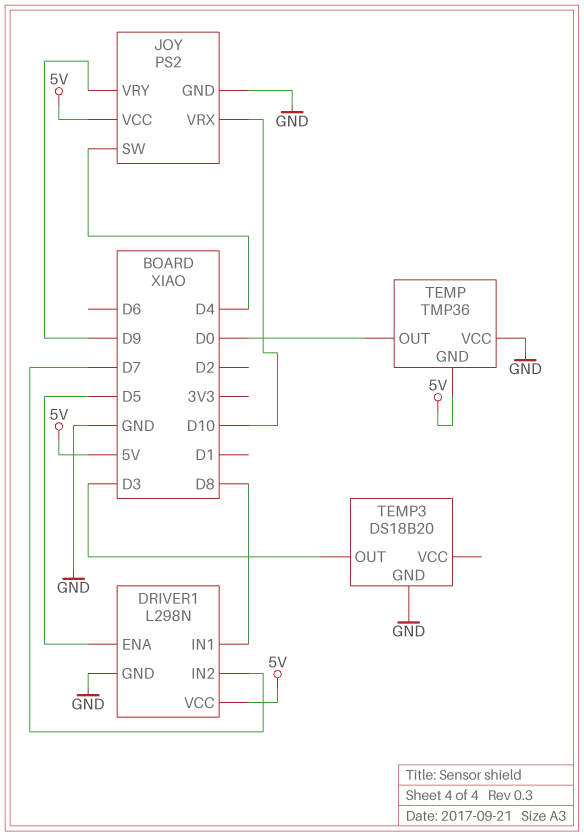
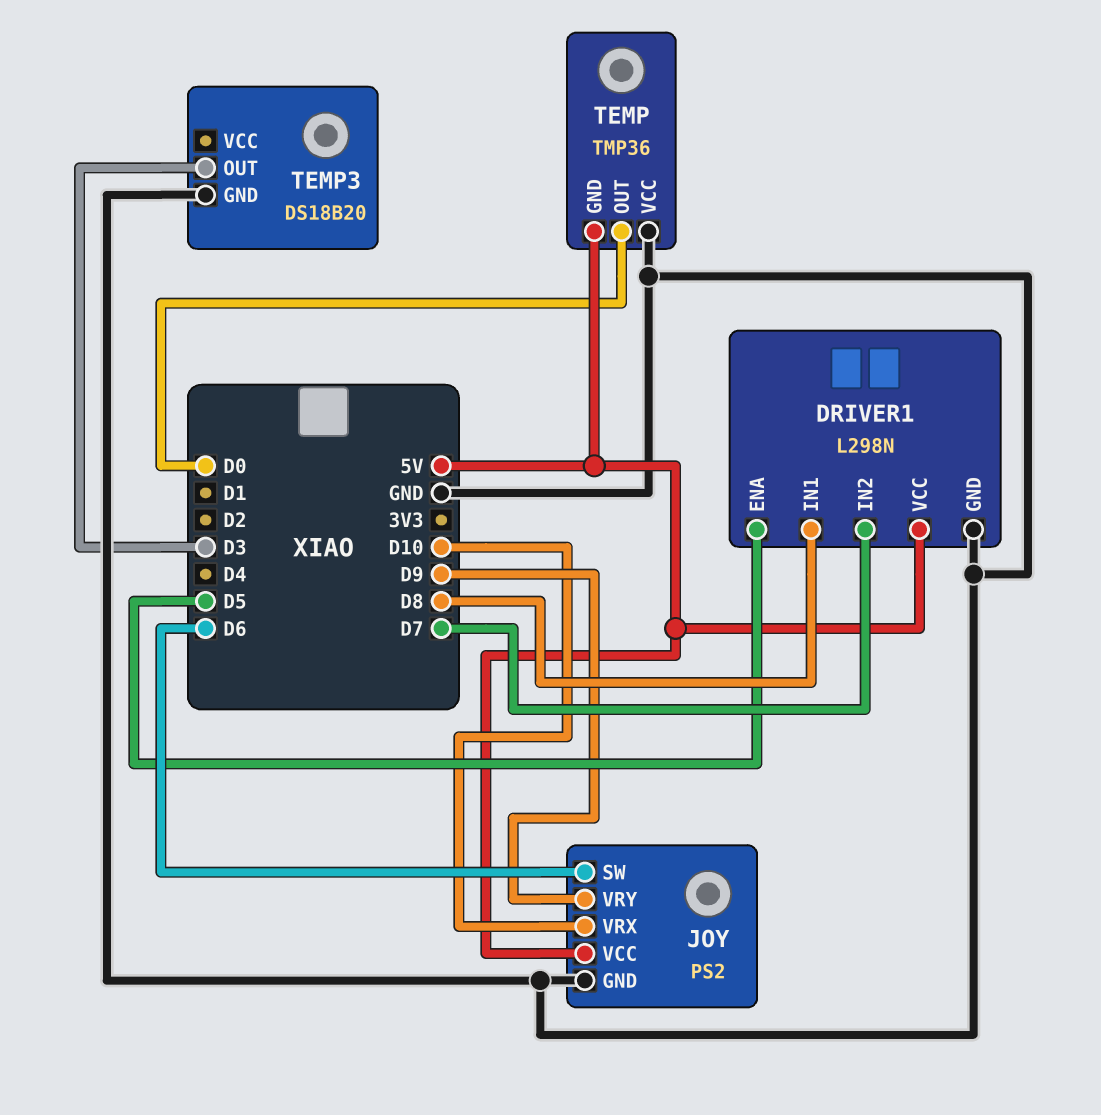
JOY pin SW: D4 -> D6

